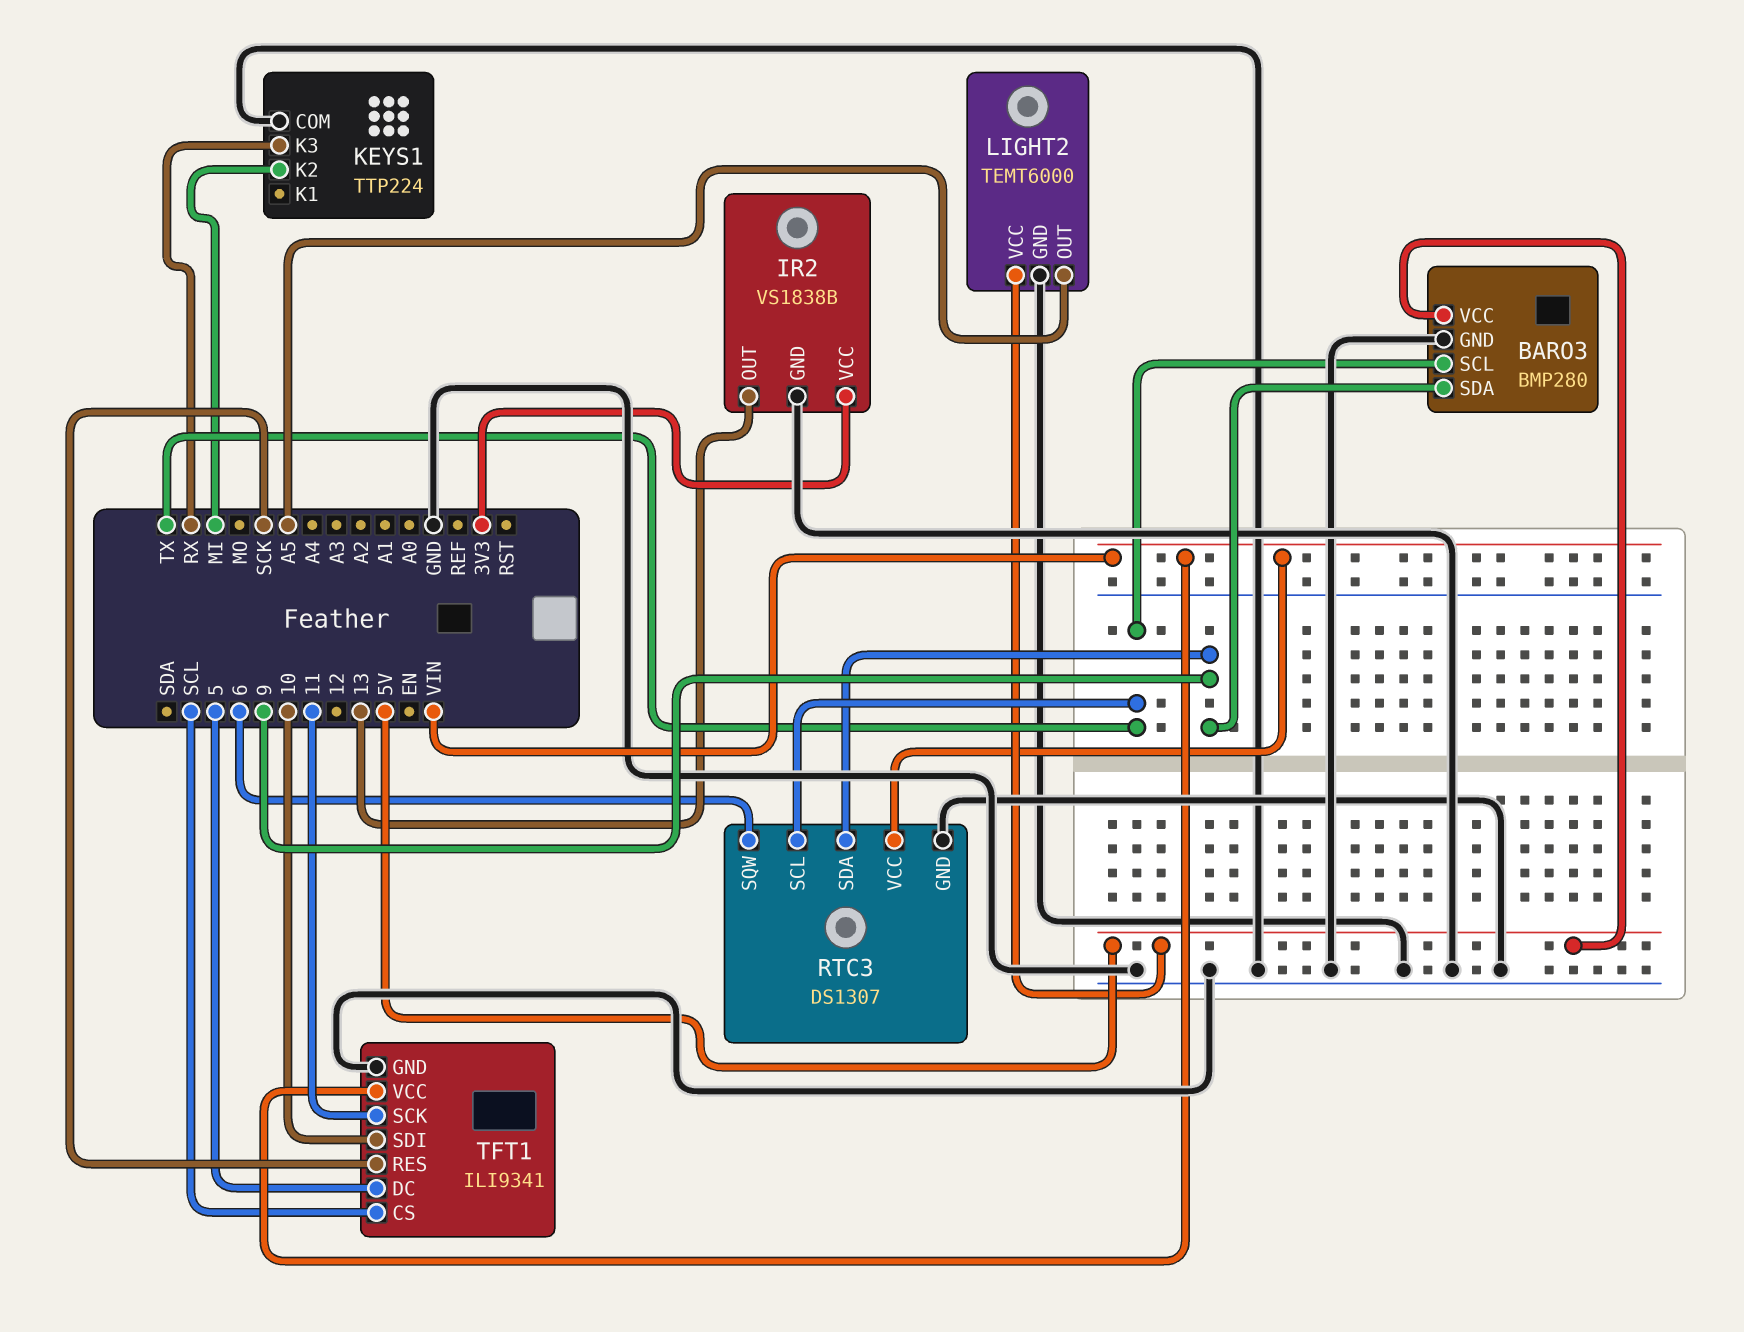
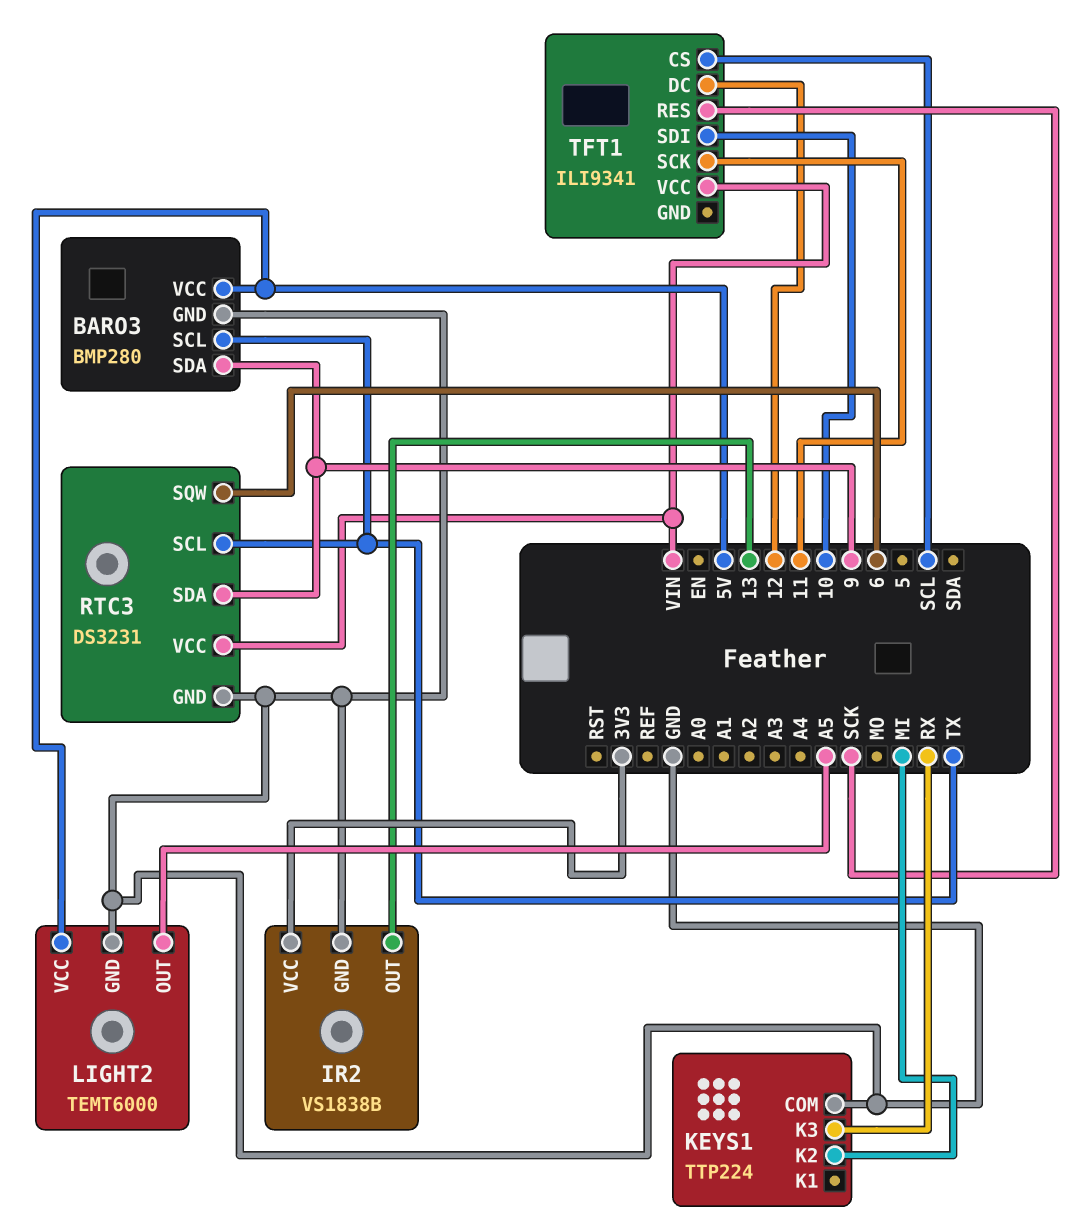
RTC3: DS1307 -> DS3231
TFT1 pin DC: 5 -> 12
TFT1 pin GND: GND -> none

